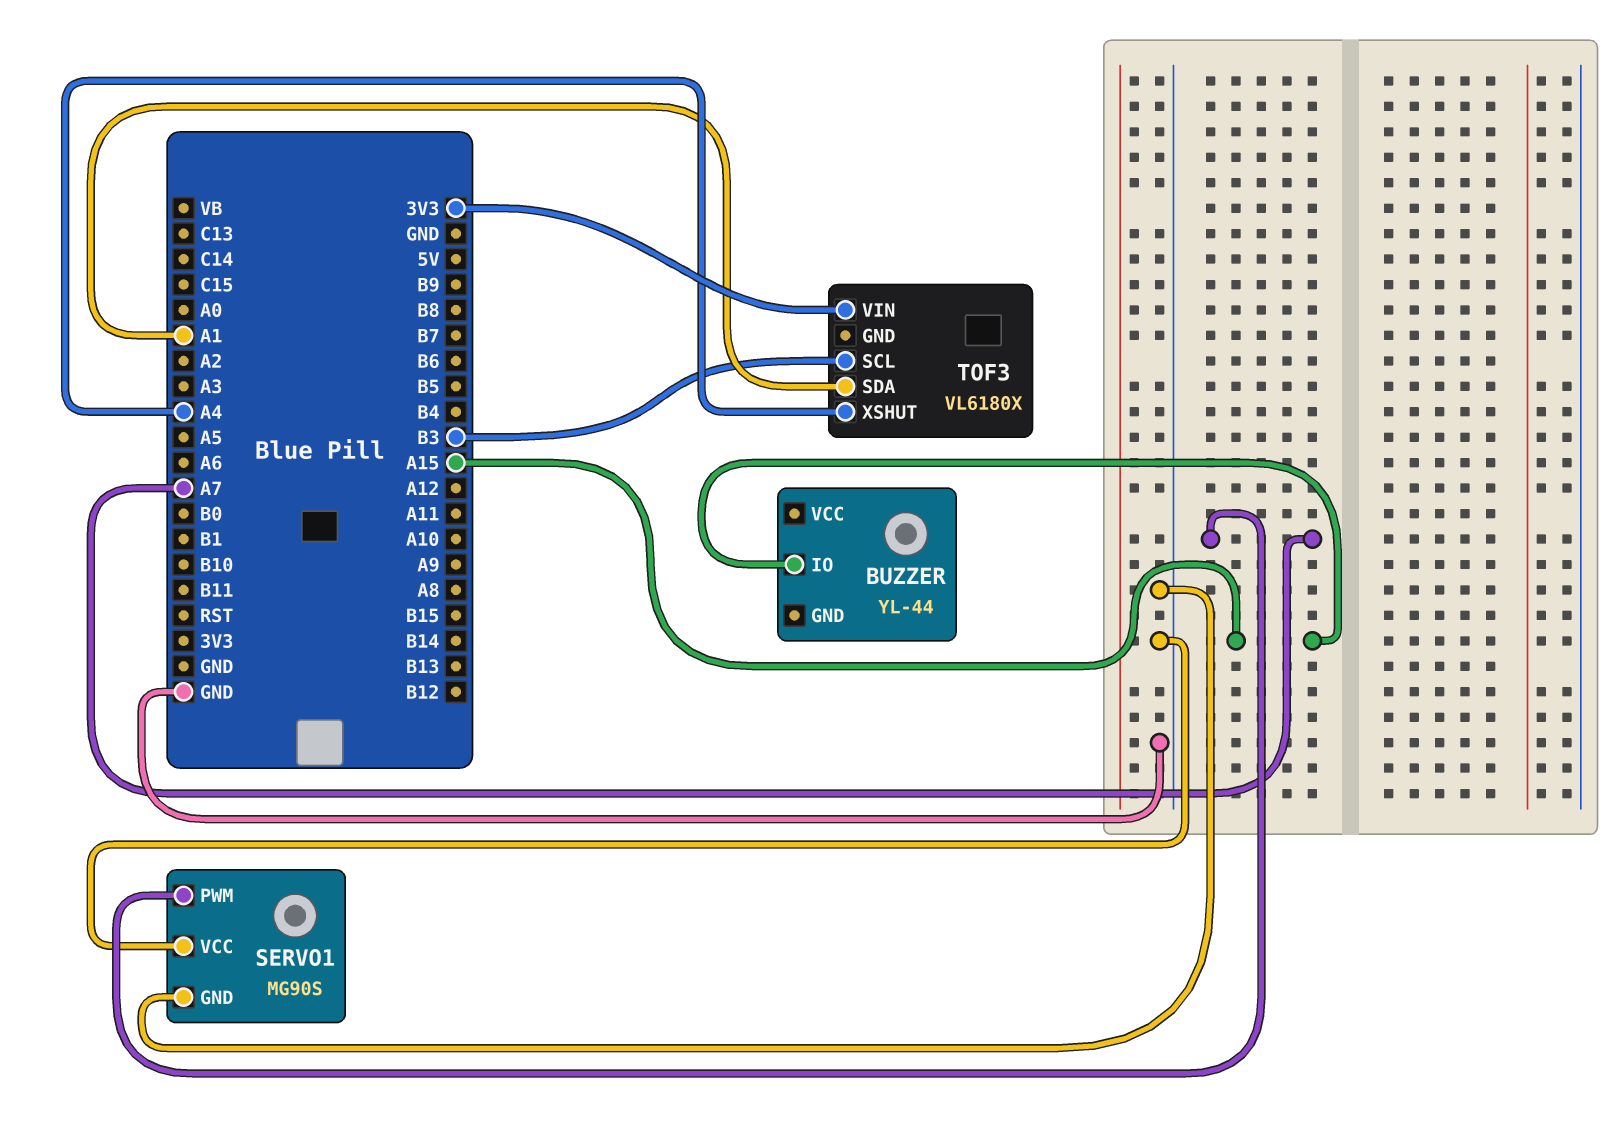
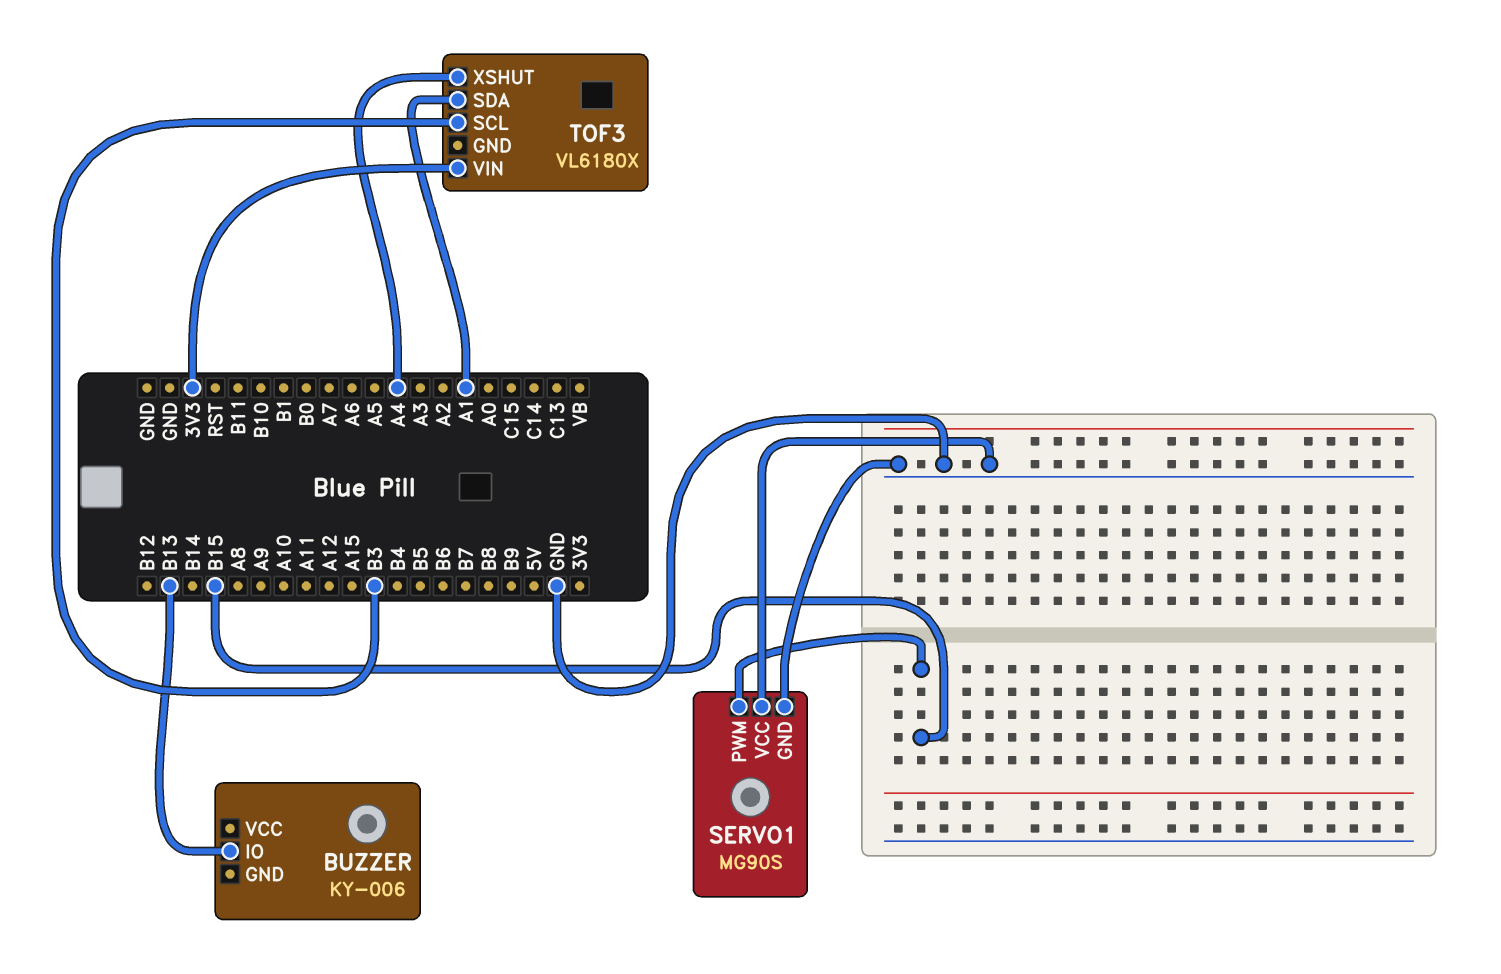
BUZZER: YL-44 -> KY-006
BUZZER pin IO: A15 -> B13
SERVO1 pin PWM: A7 -> B15

